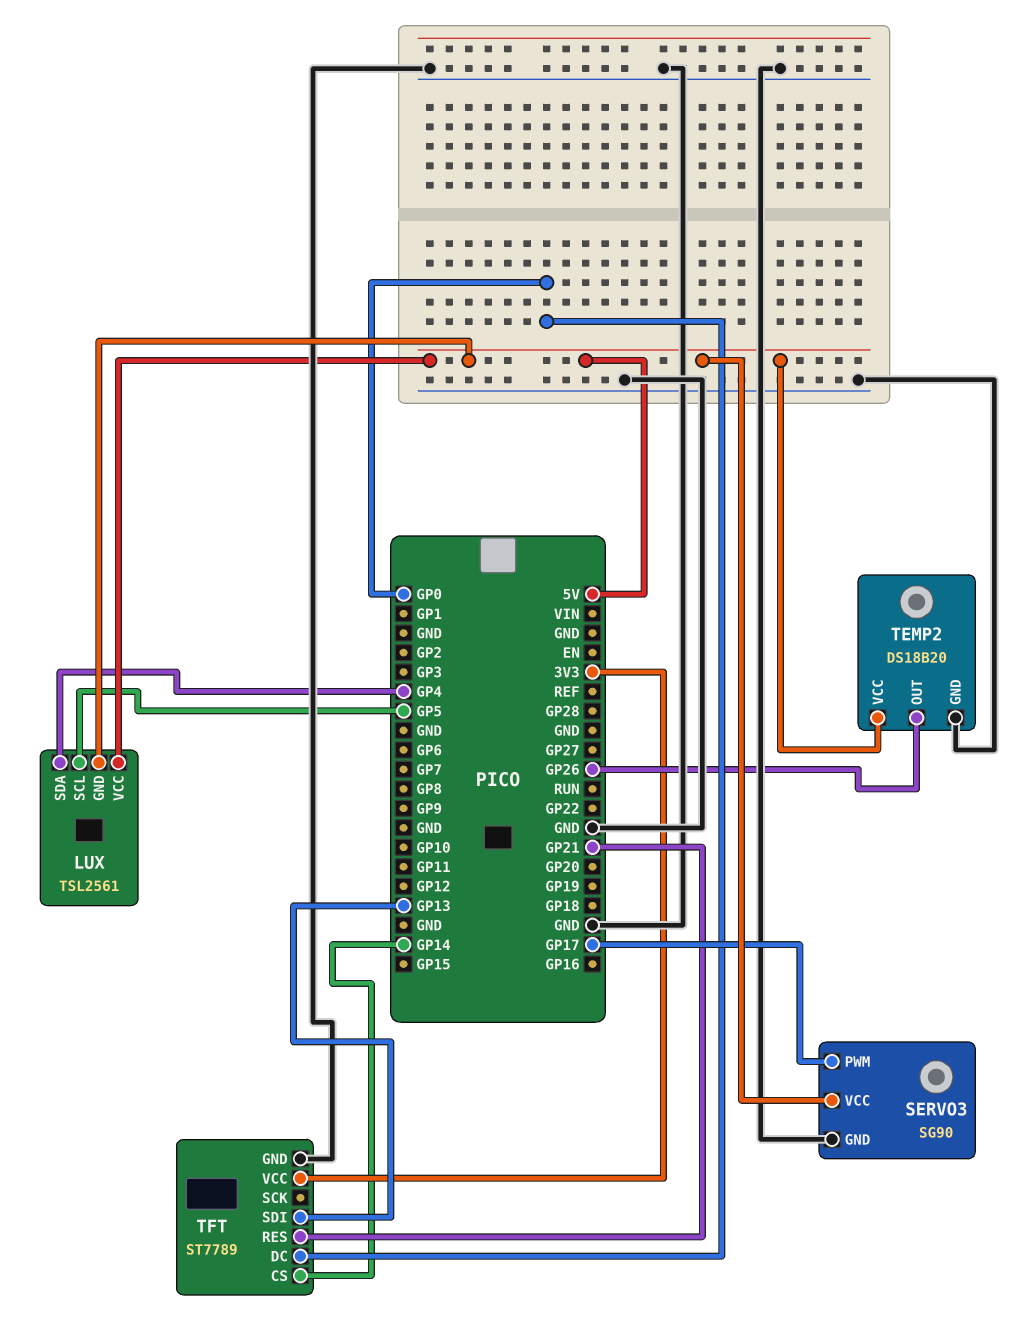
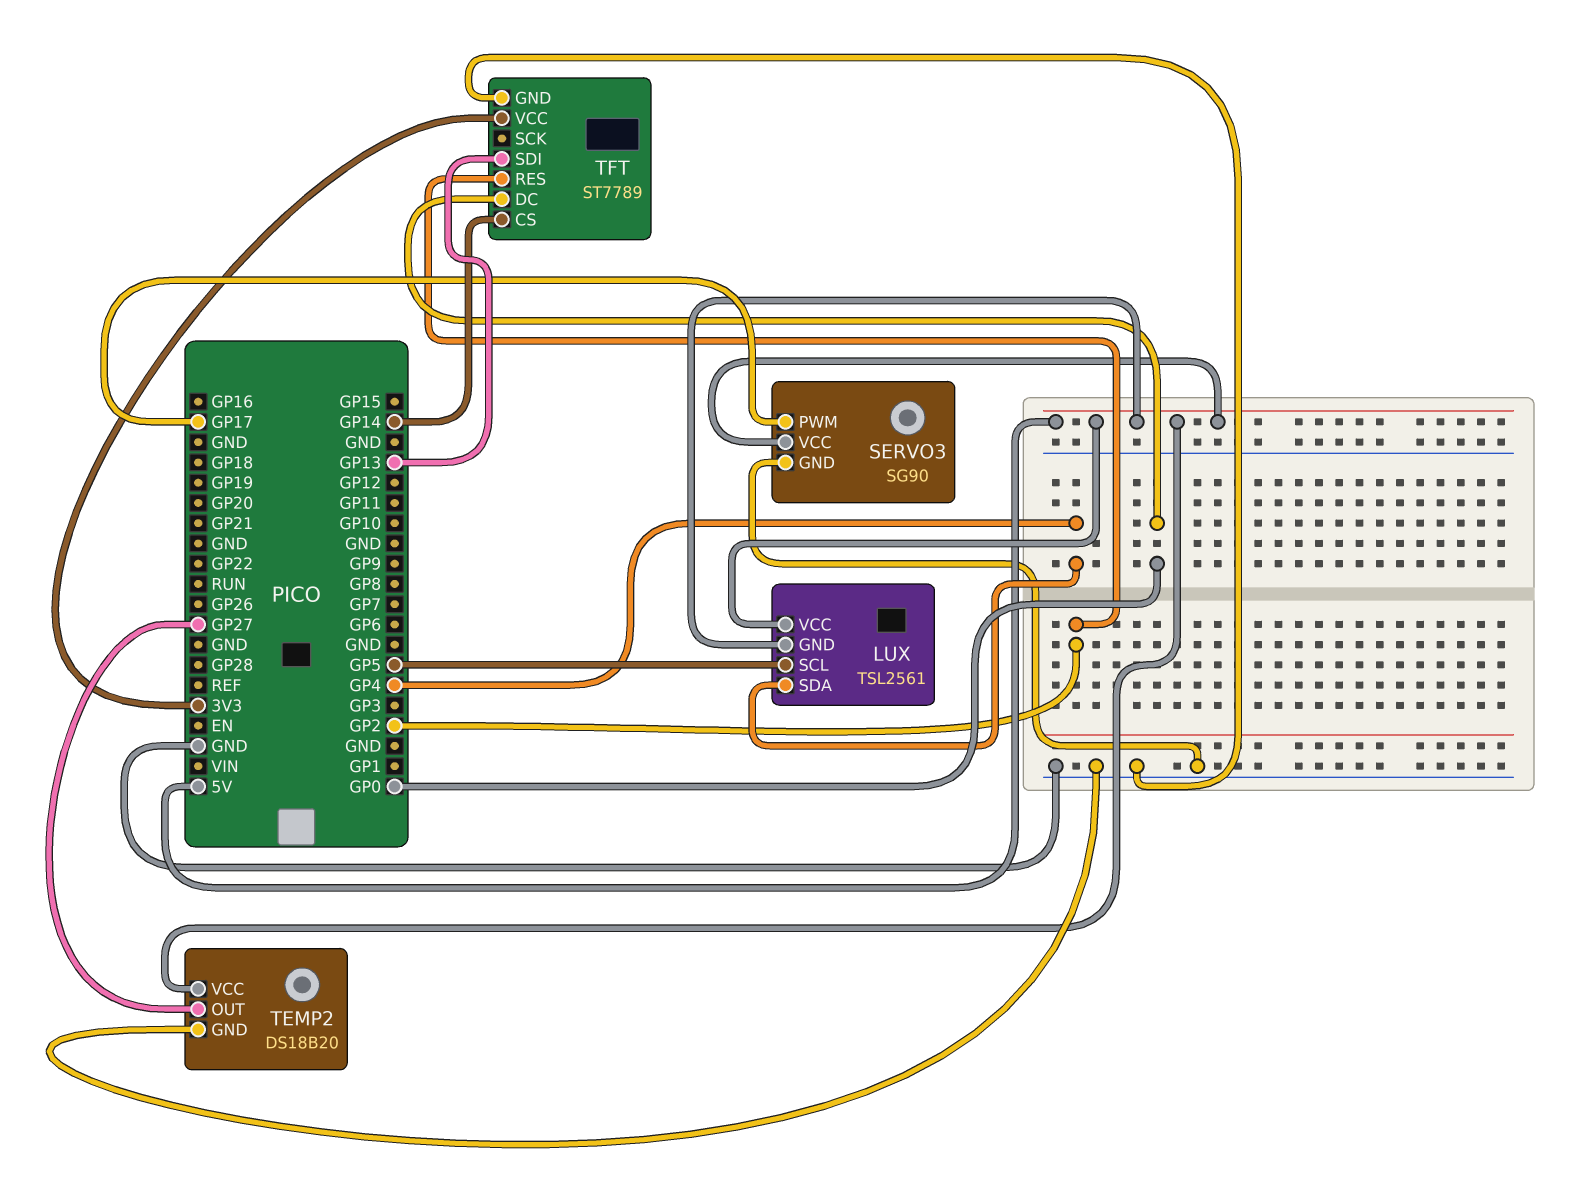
TEMP2 pin OUT: GP26 -> GP27
TFT pin RES: GP21 -> GP2

